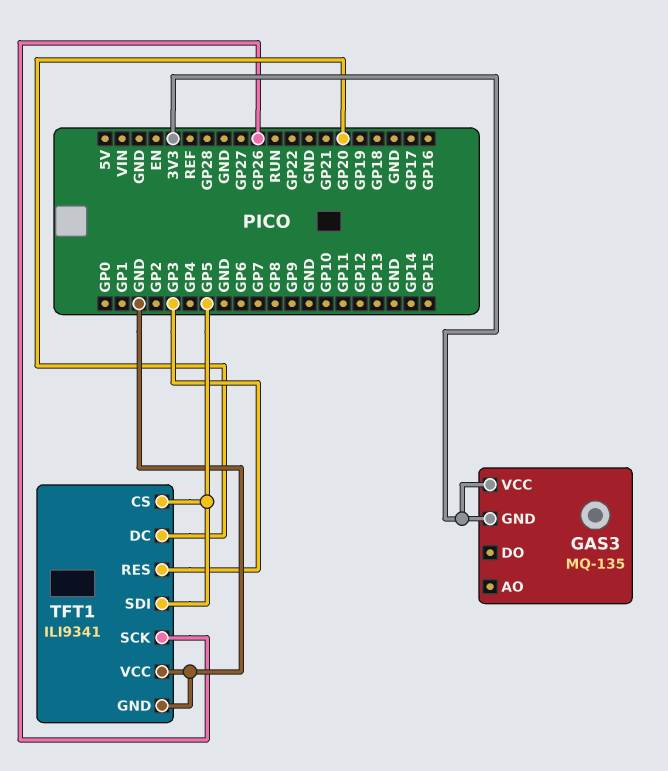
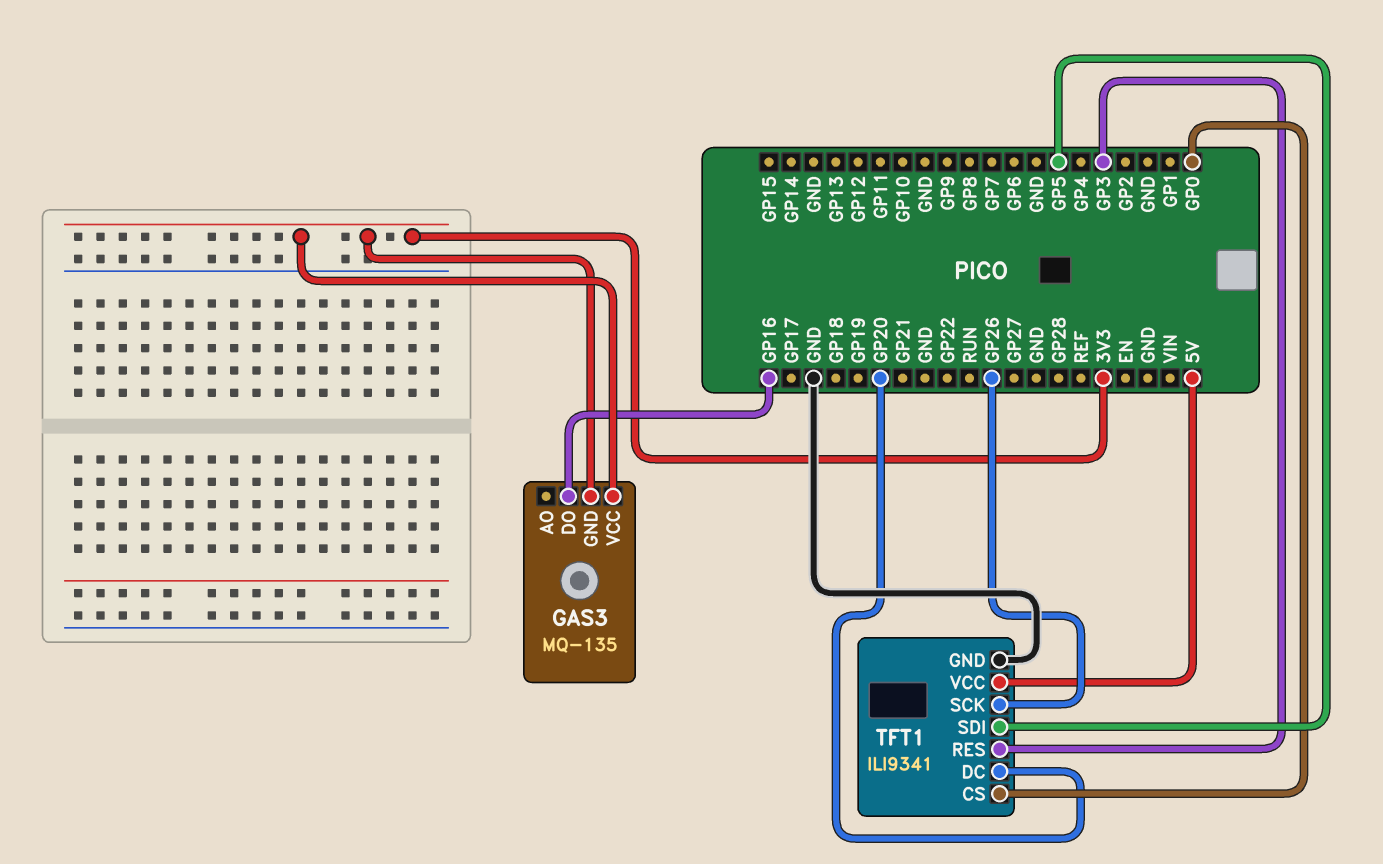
GAS3 pin DO: none -> GP16
TFT1 pin CS: GP5 -> GP0
TFT1 pin VCC: GND -> 5V

